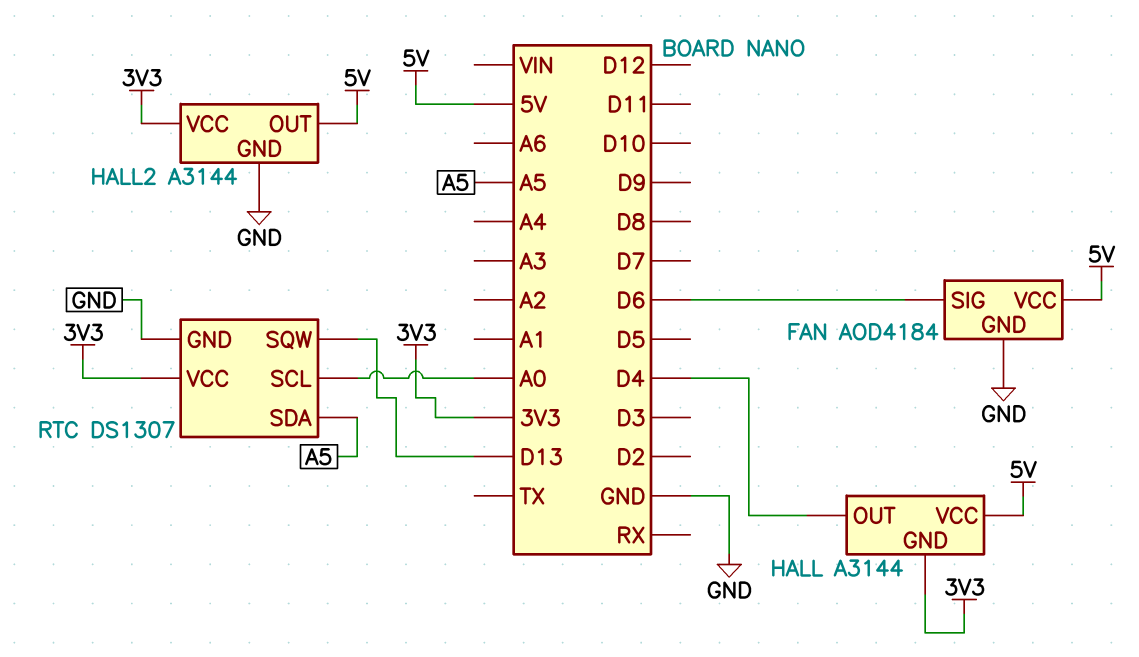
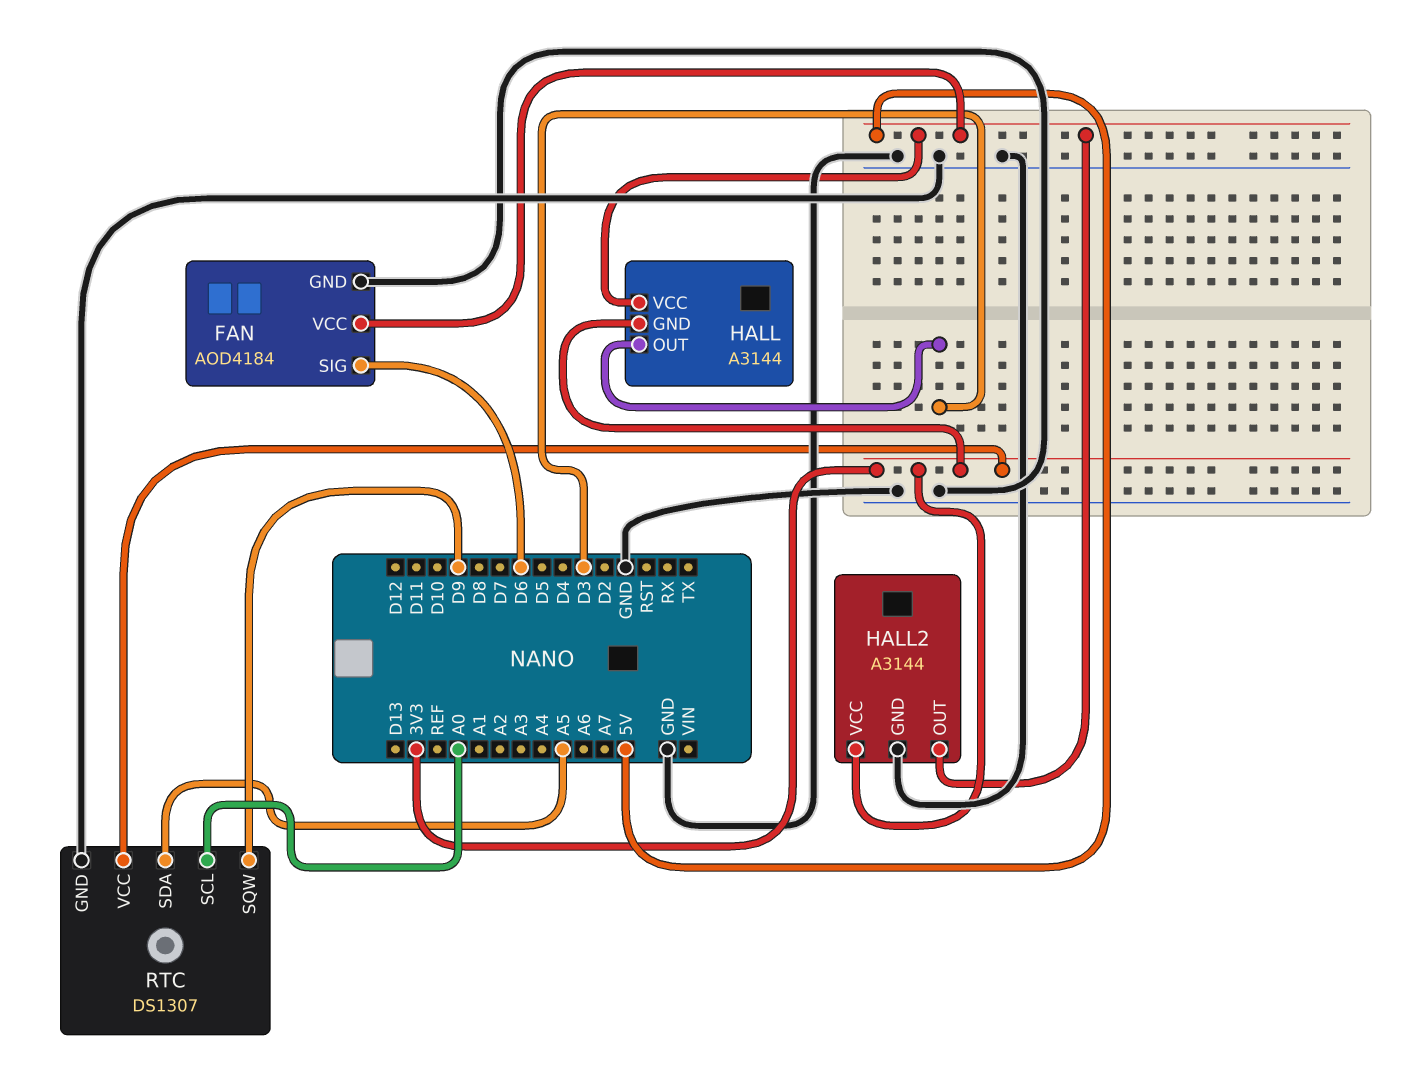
HALL pin OUT: D4 -> D3
RTC pin SQW: D13 -> D9

